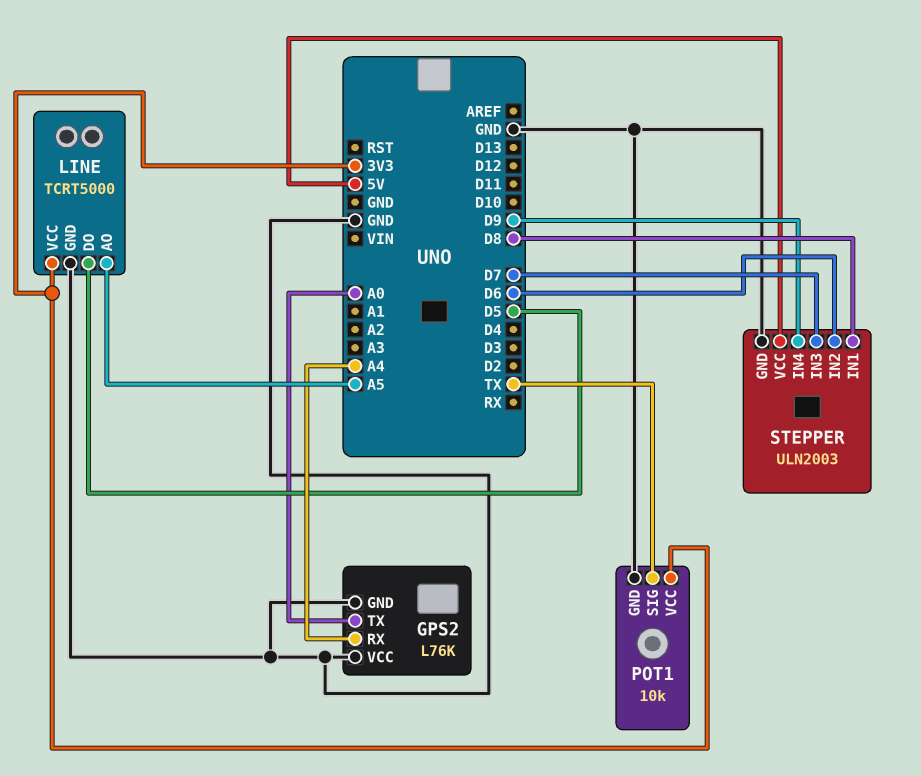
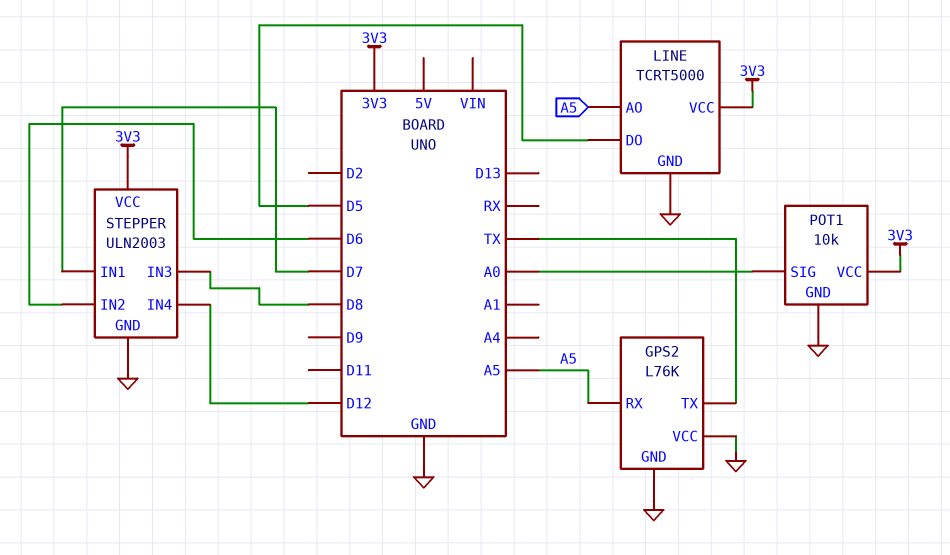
GPS2 pin RX: A4 -> A5
GPS2 pin TX: A0 -> TX
POT1 pin SIG: TX -> A0
STEPPER pin IN1: D8 -> D7
STEPPER pin IN3: D7 -> D8
STEPPER pin IN4: D9 -> D12
STEPPER pin VCC: 5V -> 3V3

